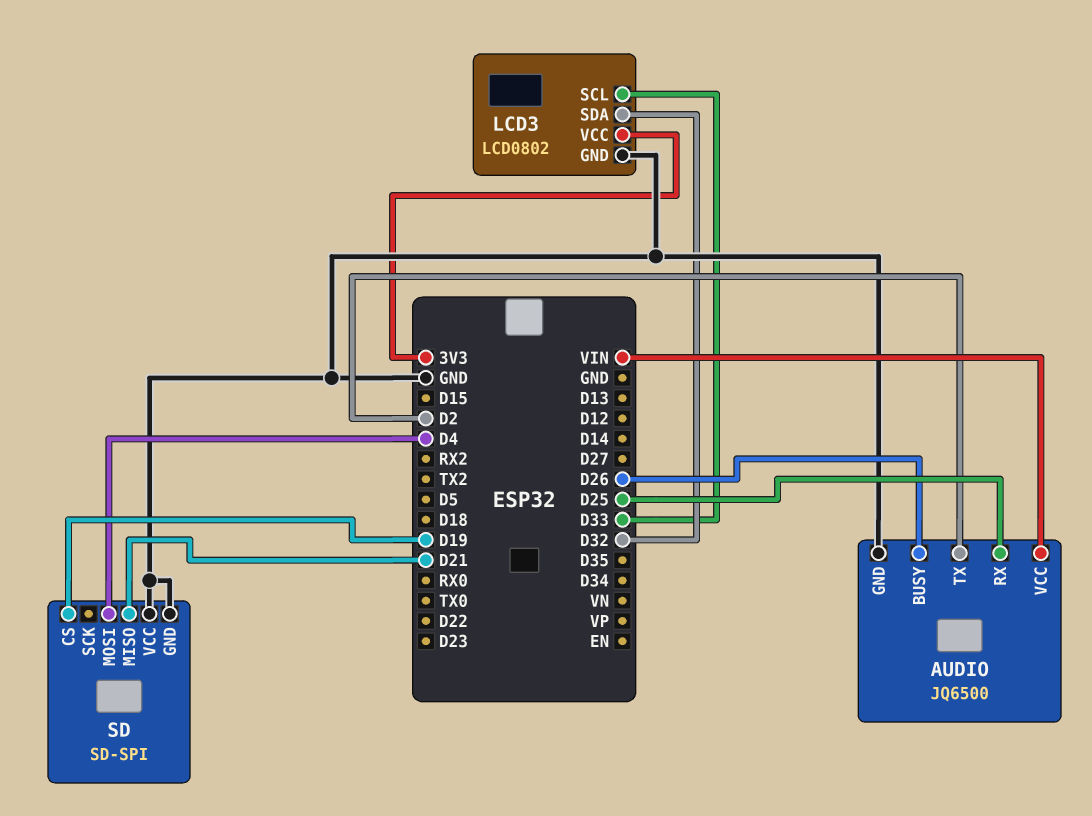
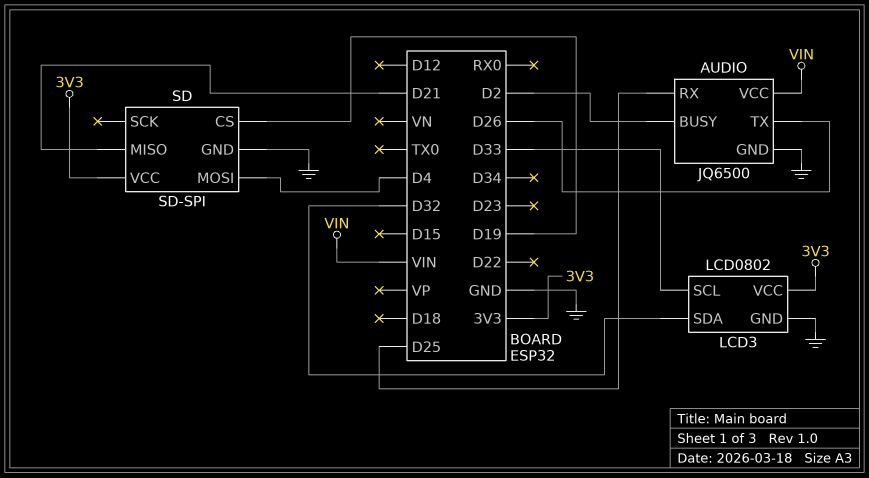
AUDIO pin BUSY: D26 -> D2
AUDIO pin TX: D2 -> D26
SD pin VCC: GND -> 3V3

